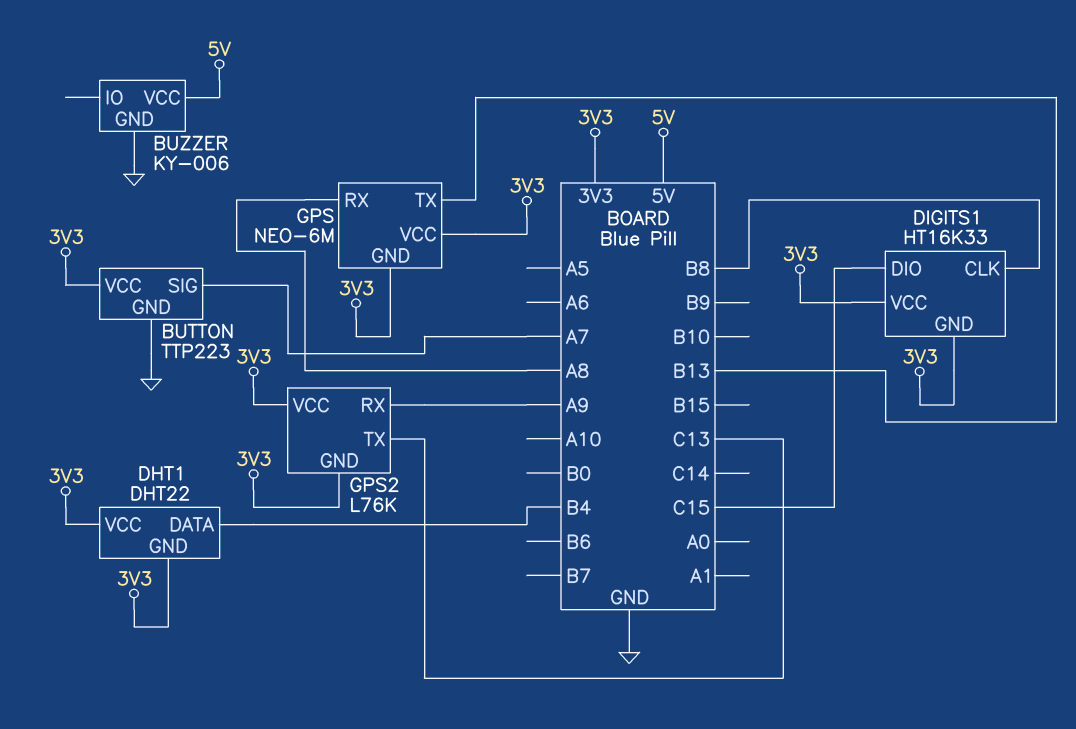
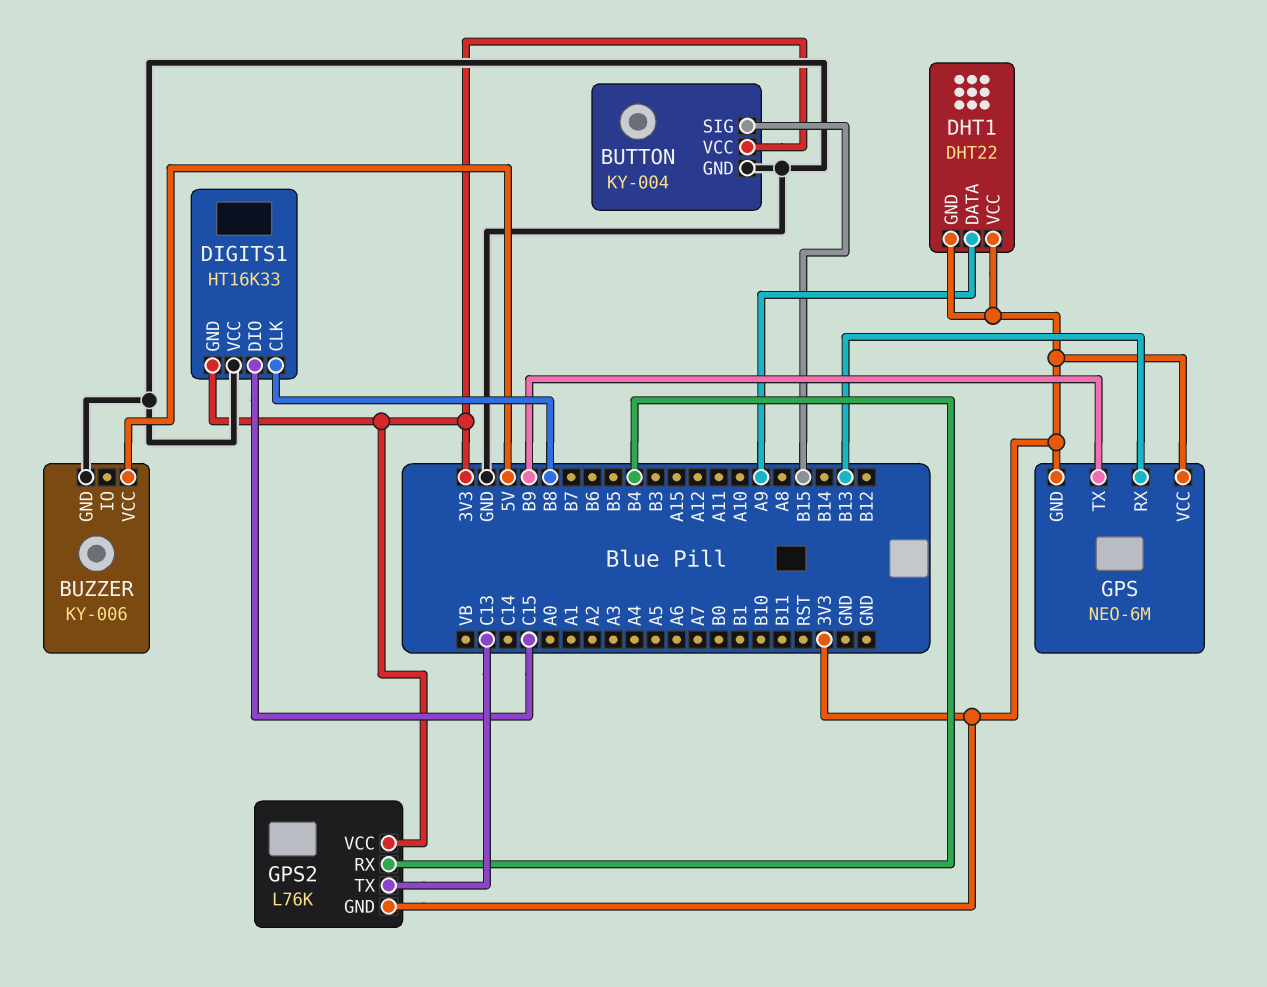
BUTTON: TTP223 -> KY-004
BUTTON pin SIG: A7 -> B15
DHT1 pin DATA: B4 -> A9
DIGITS1 pin VCC: 3V3 -> GND
GPS pin RX: A8 -> B13
GPS pin TX: B13 -> B9
GPS2 pin RX: A9 -> B4

